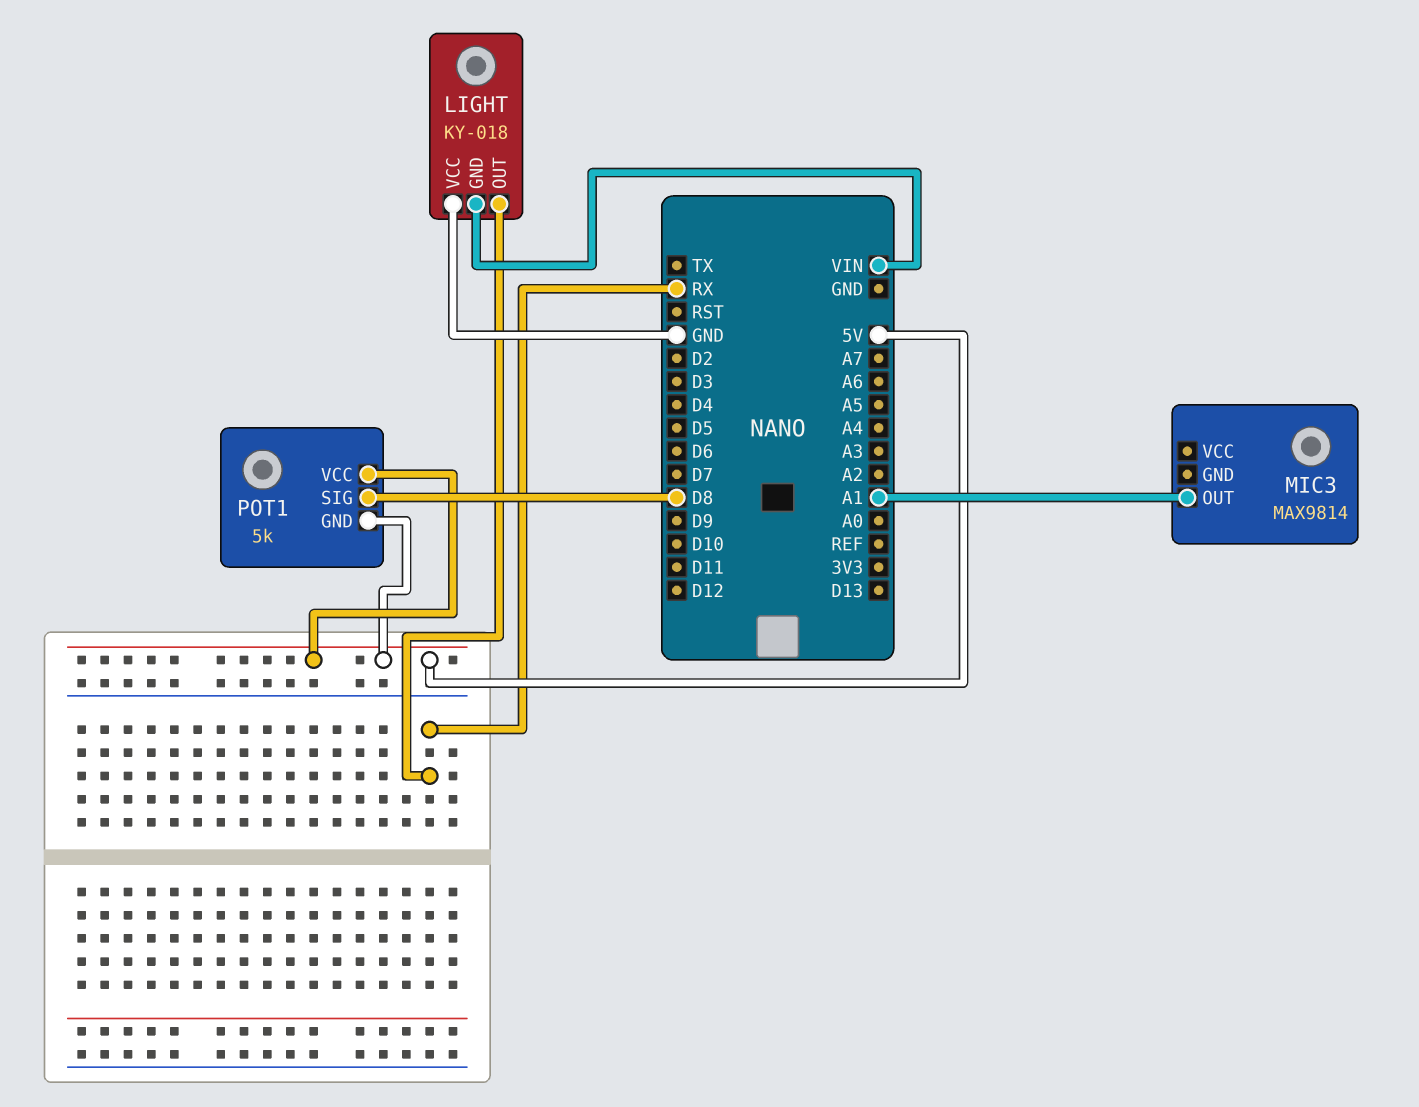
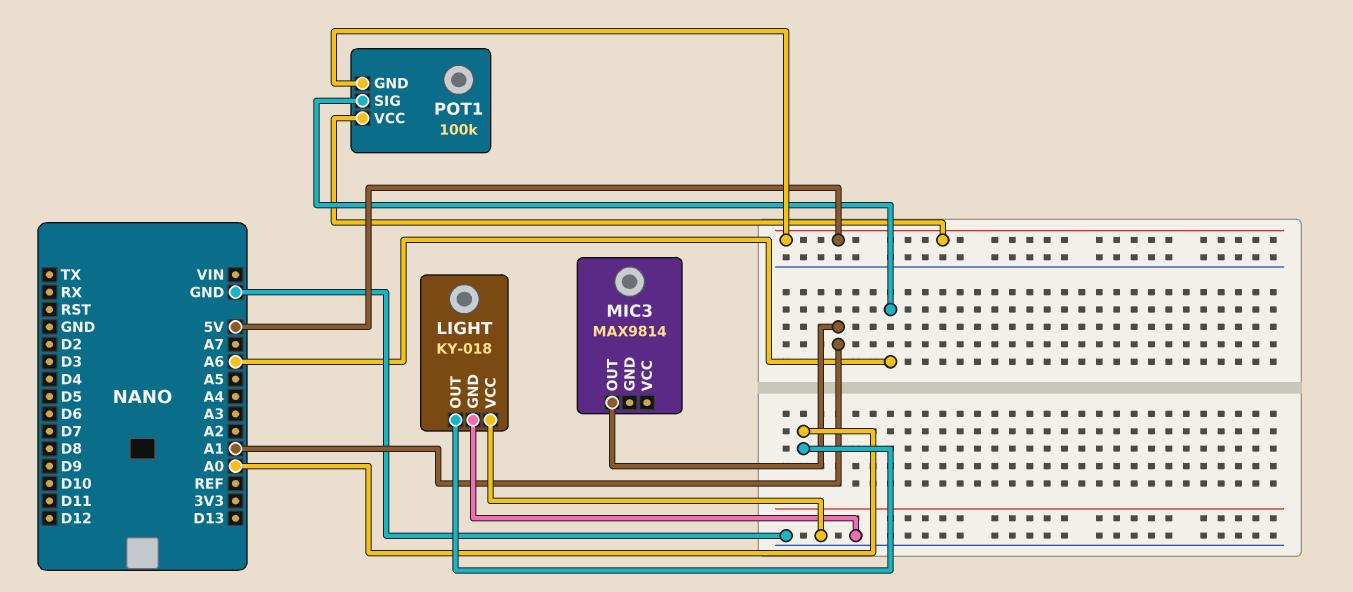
LIGHT pin GND: VIN -> GND
LIGHT pin OUT: RX -> A0
POT1: 5k -> 100k
POT1 pin SIG: D8 -> A6

